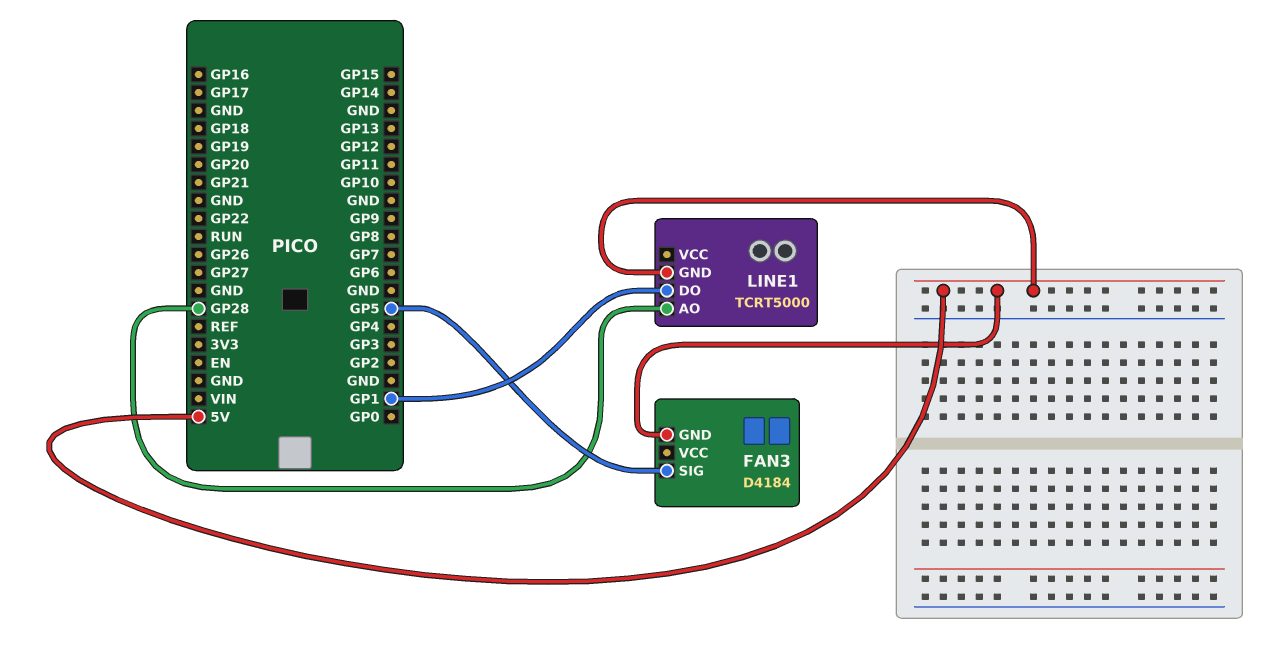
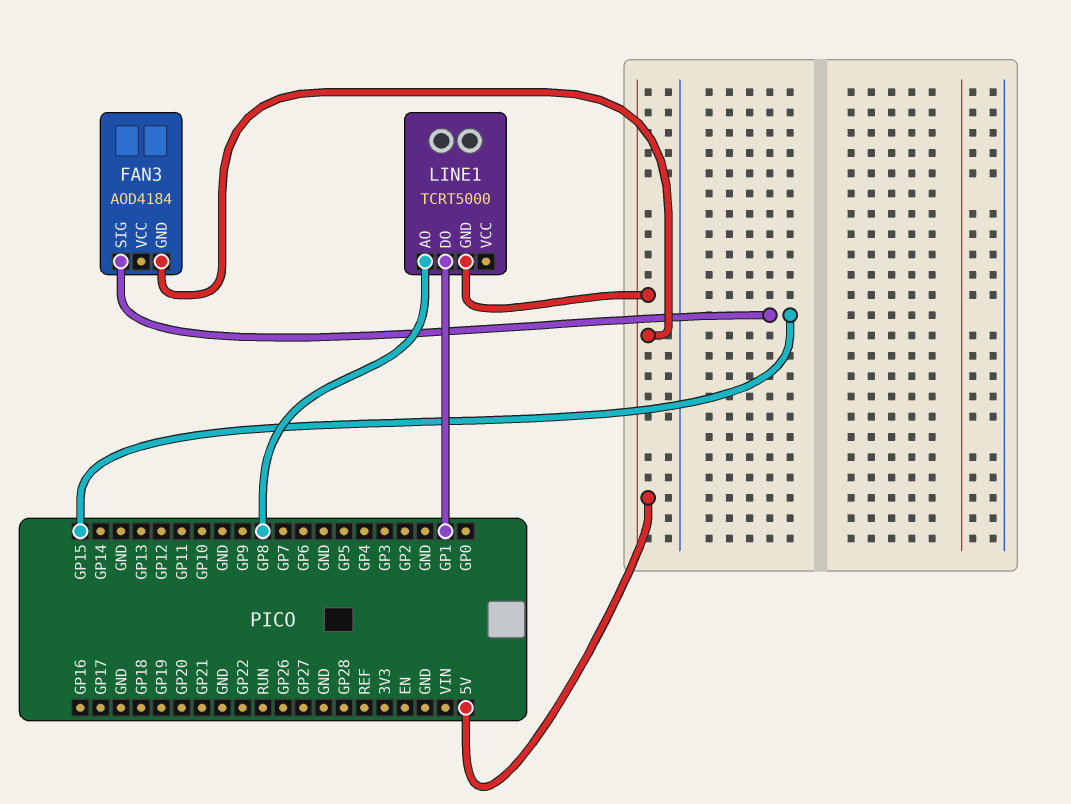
FAN3: D4184 -> AOD4184
FAN3 pin SIG: GP5 -> GP15
LINE1 pin AO: GP28 -> GP8

